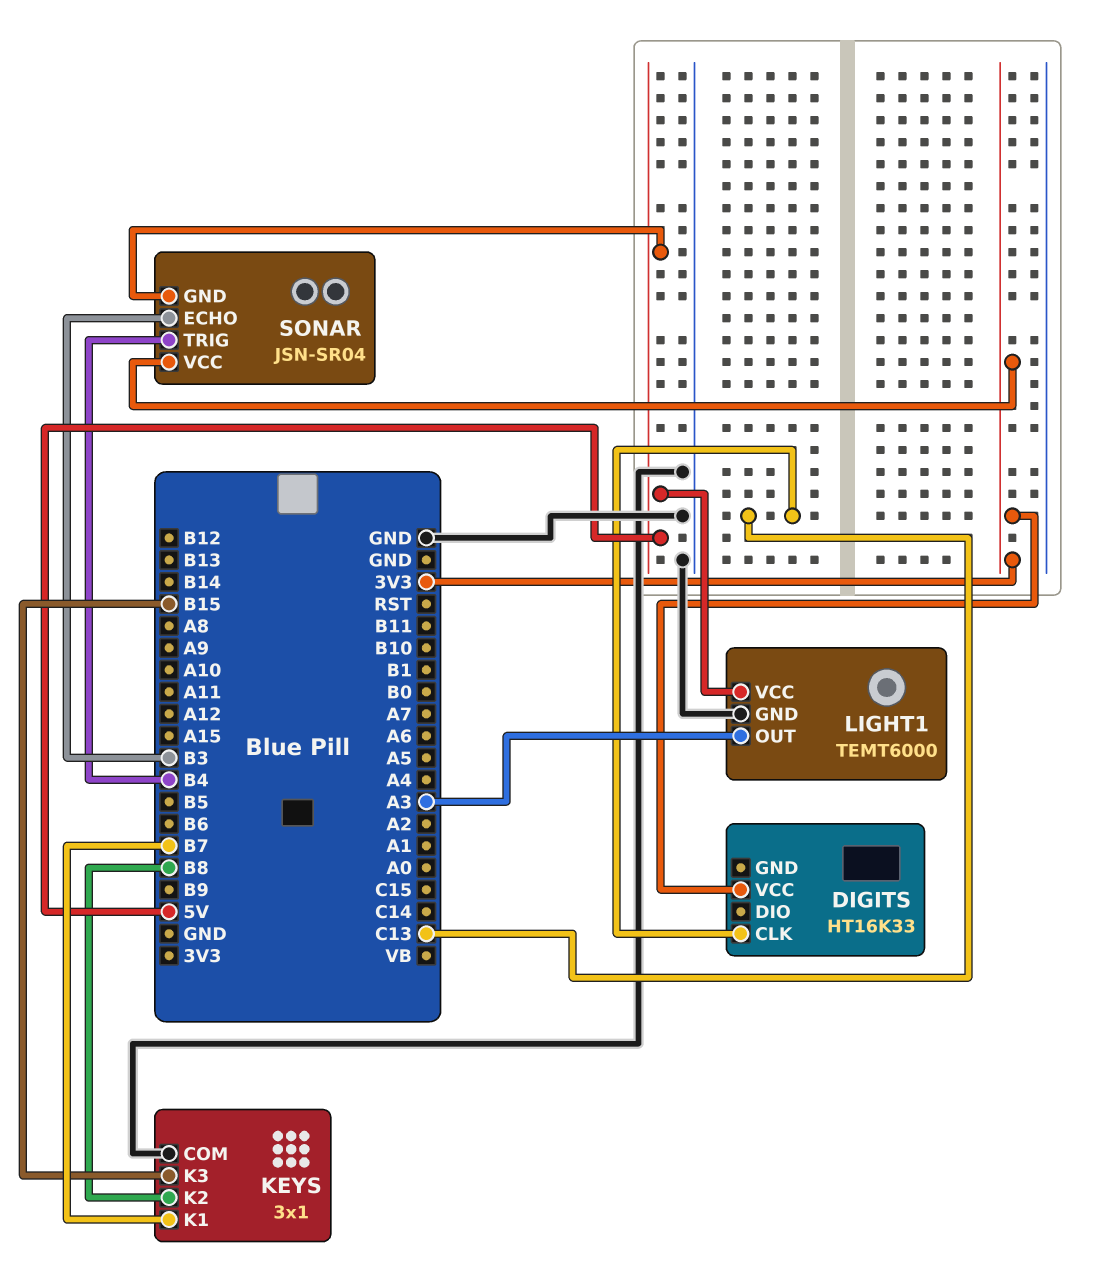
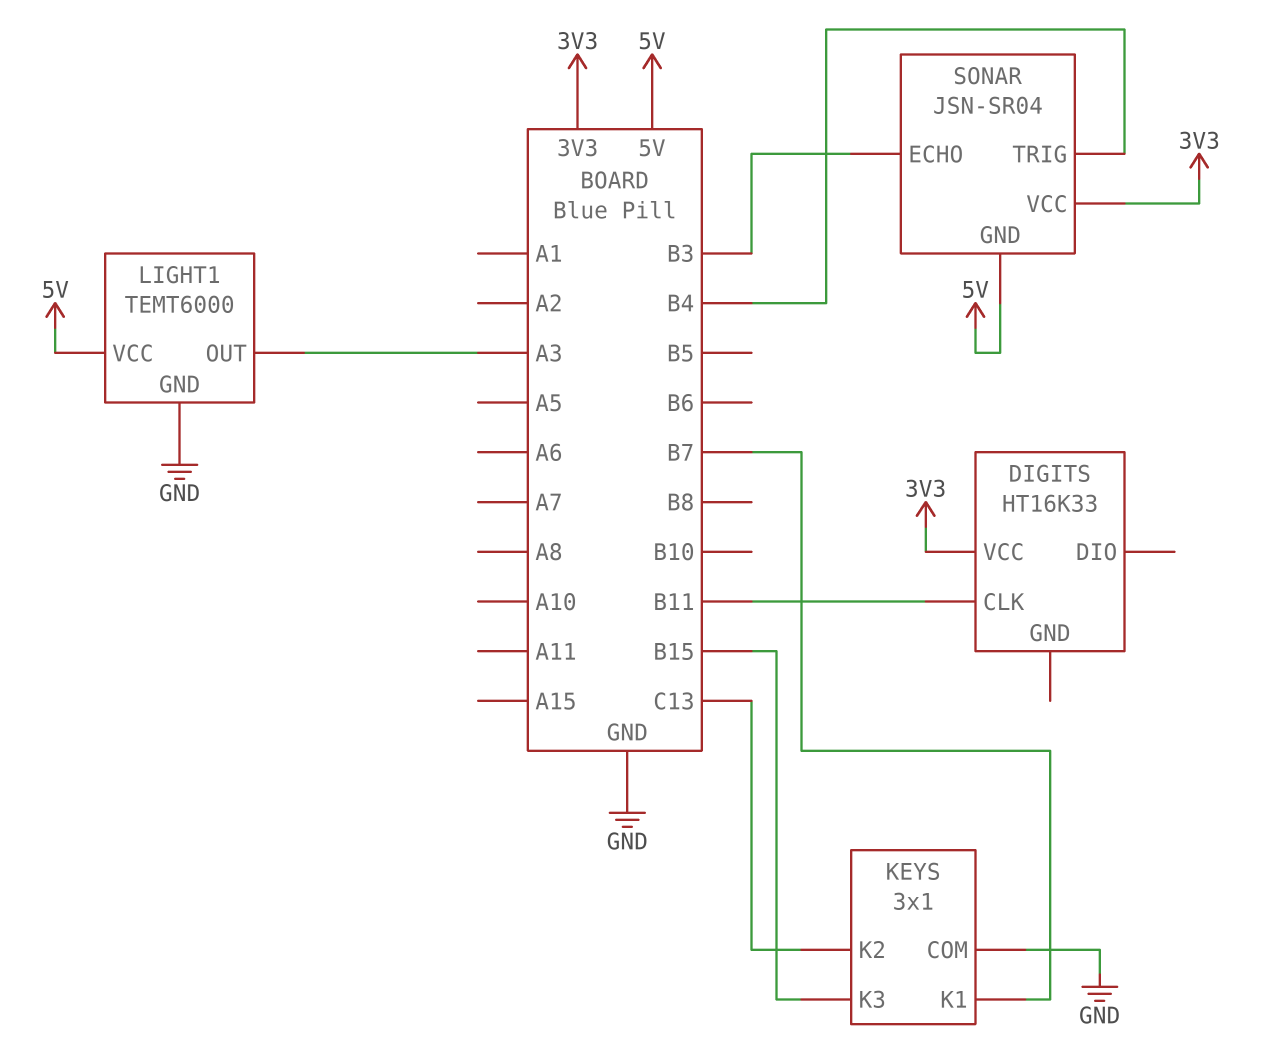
DIGITS pin CLK: C13 -> B11
KEYS pin K2: B8 -> C13

